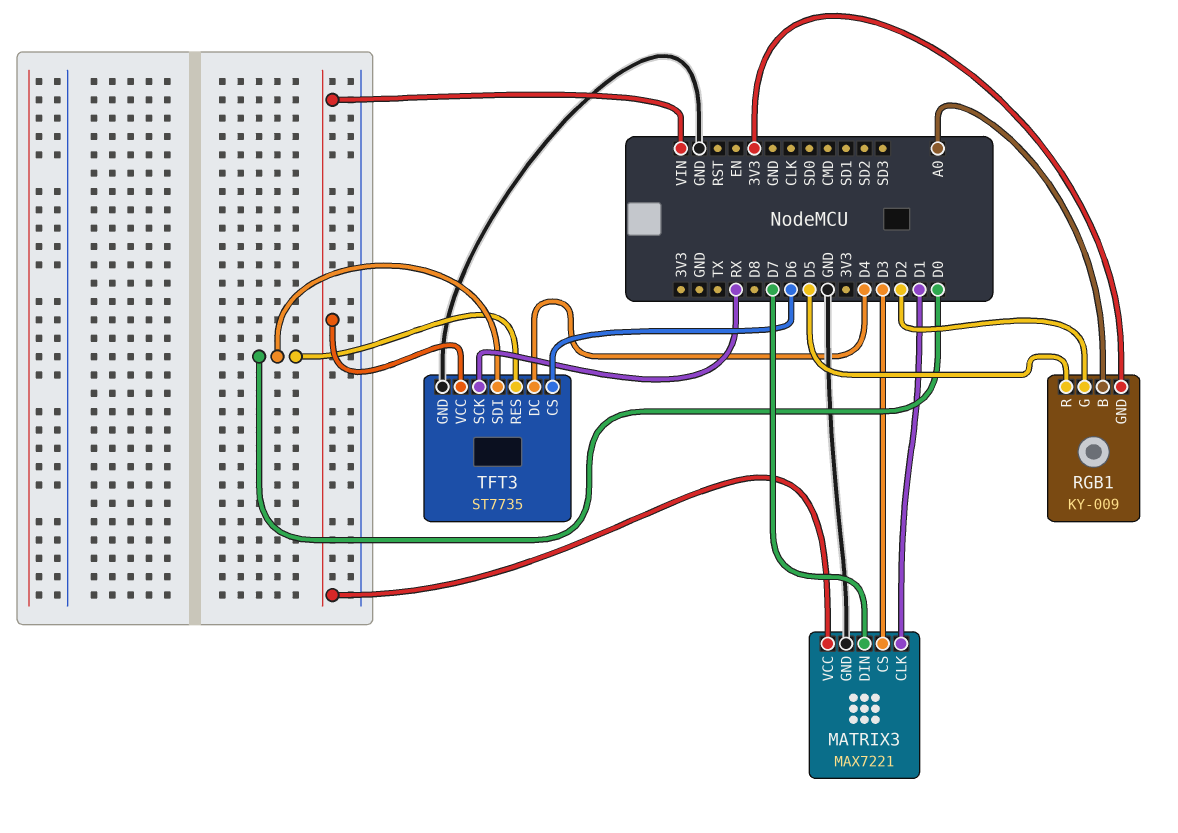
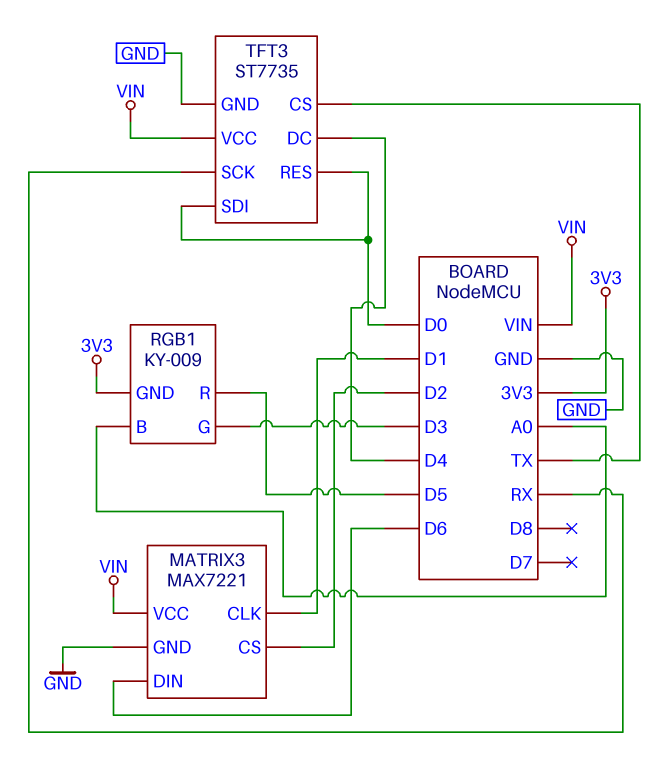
MATRIX3 pin CS: D3 -> D2
MATRIX3 pin DIN: D7 -> D6
RGB1 pin G: D2 -> D3
TFT3 pin CS: D6 -> TX

